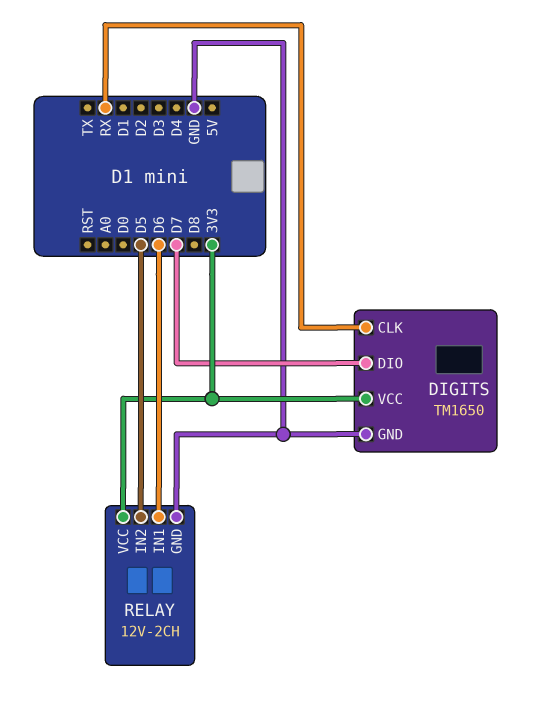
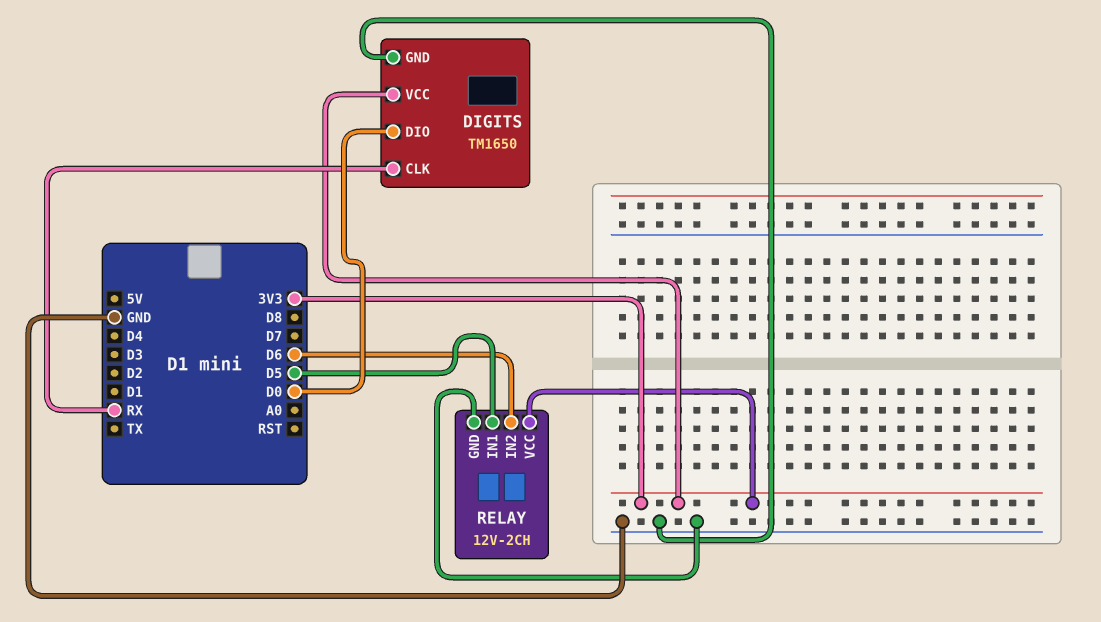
DIGITS pin DIO: D7 -> D0
RELAY pin IN1: D6 -> D5
RELAY pin IN2: D5 -> D6

